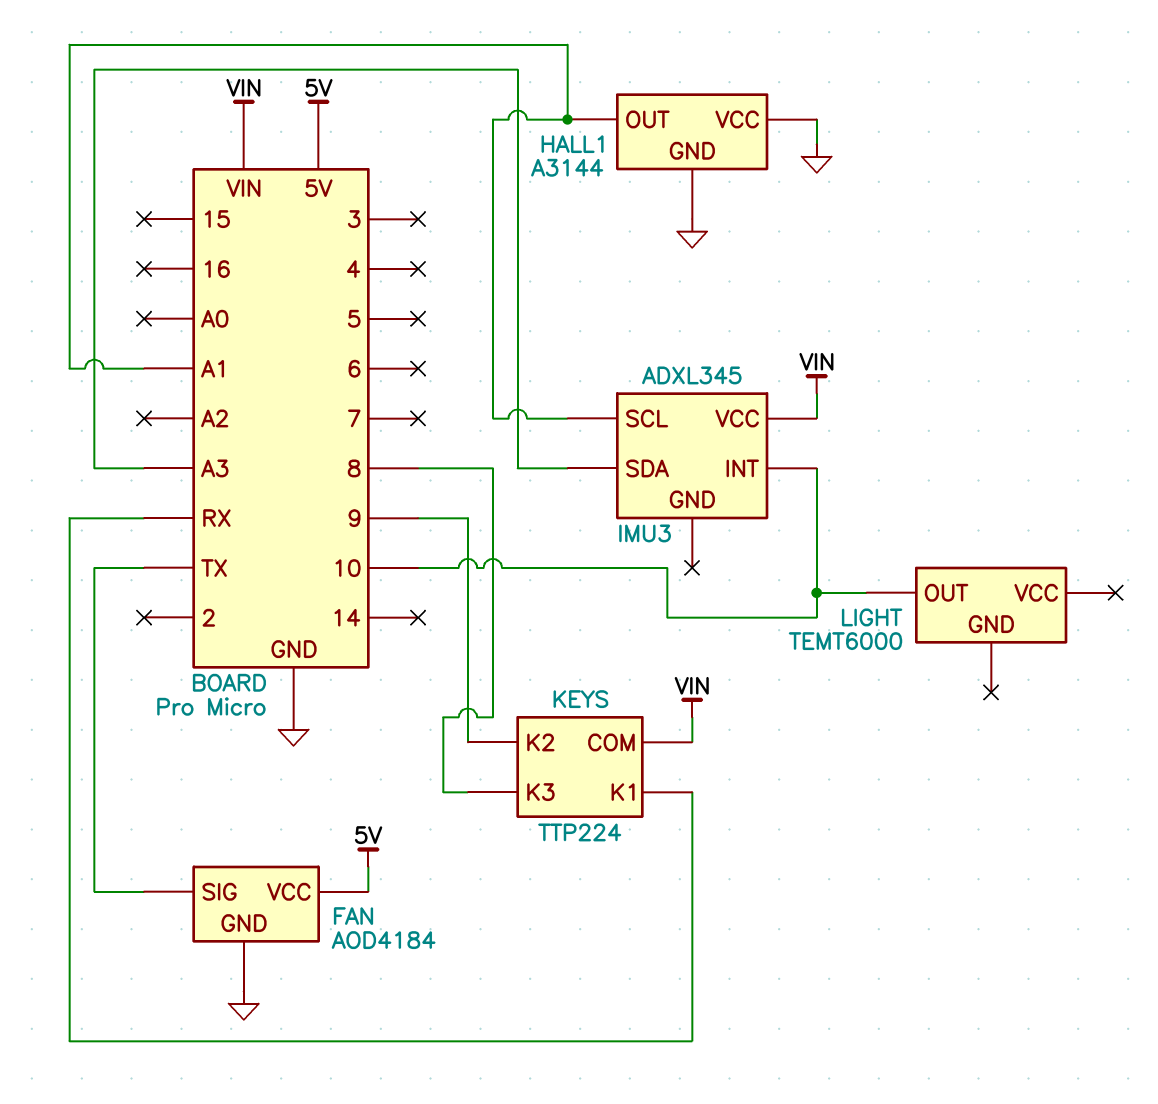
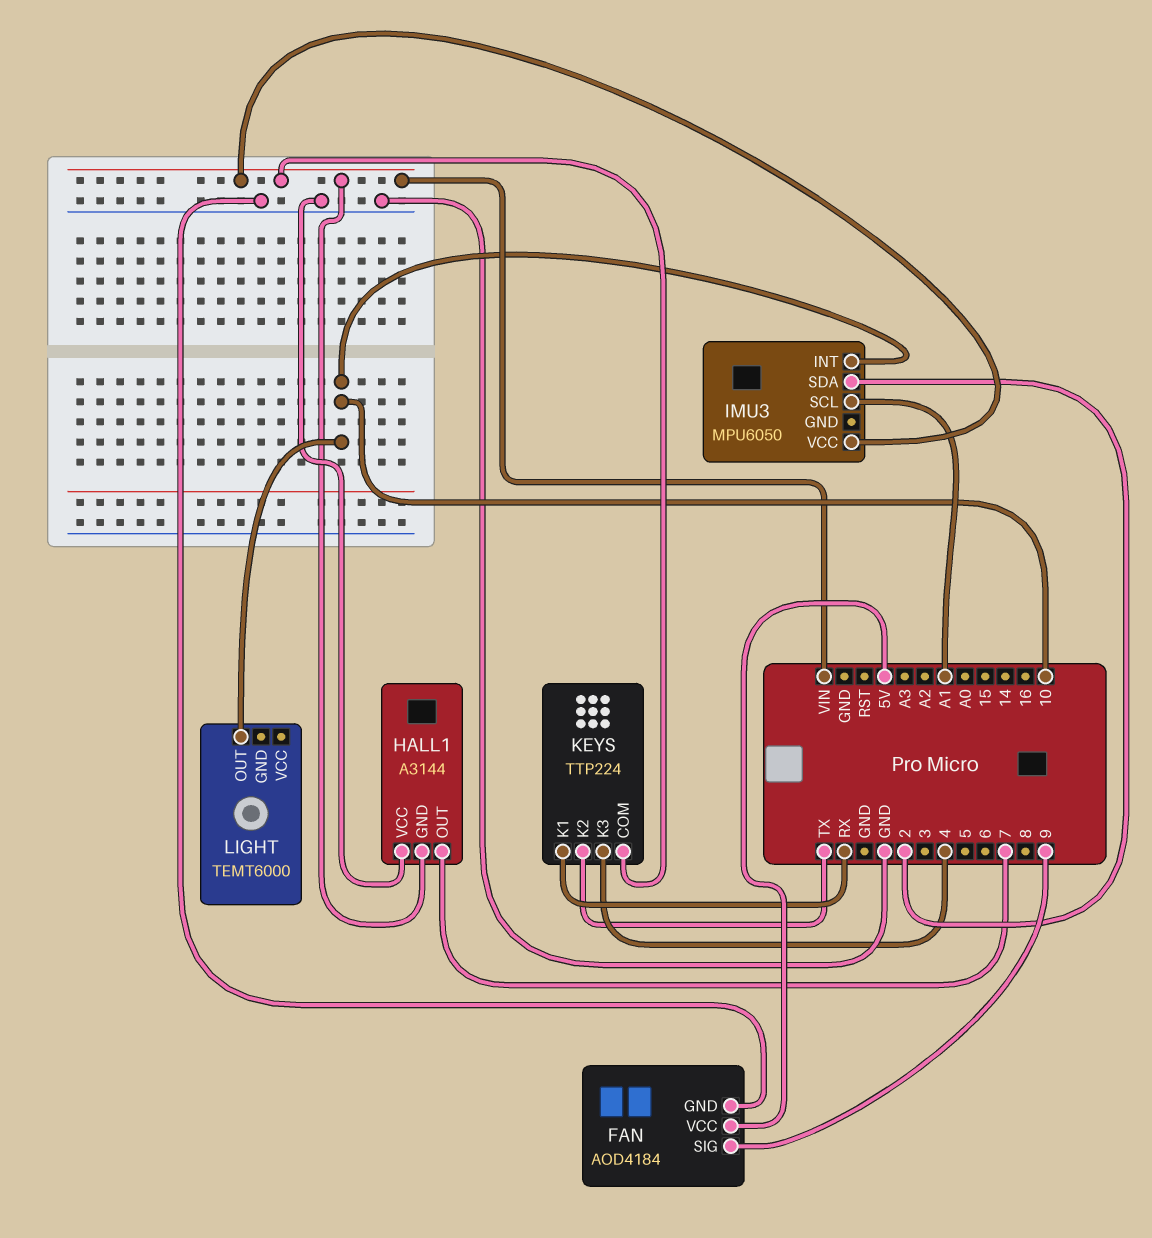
FAN pin SIG: TX -> 9
HALL1 pin GND: GND -> VIN
HALL1 pin OUT: A1 -> 7
IMU3: ADXL345 -> MPU6050
IMU3 pin SDA: A3 -> 2
KEYS pin K2: 9 -> TX
KEYS pin K3: 8 -> 4

